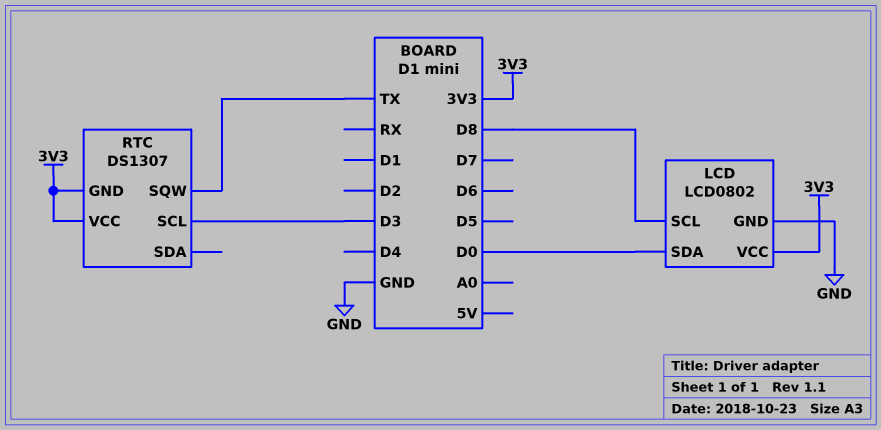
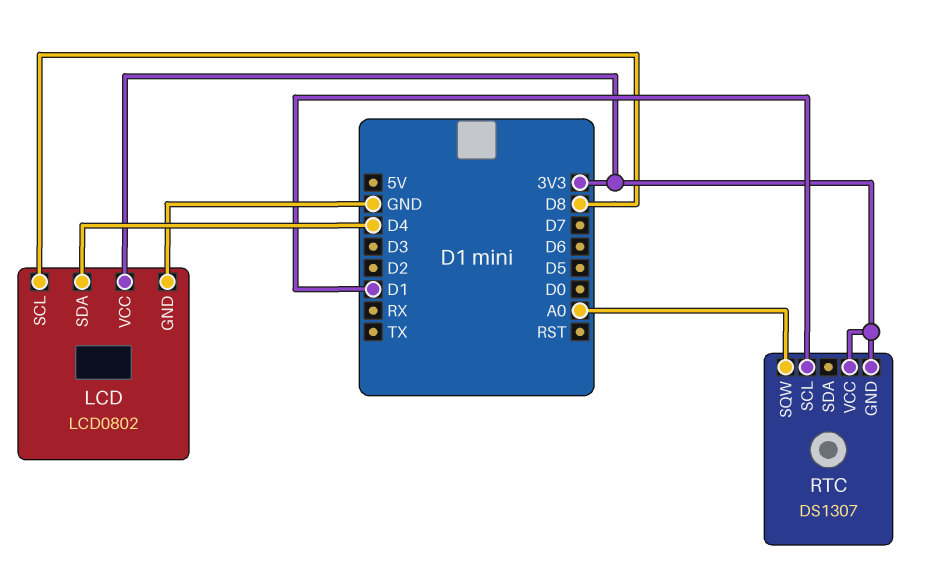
LCD pin SDA: D0 -> D4
RTC pin SCL: D3 -> D1
RTC pin SQW: TX -> A0

